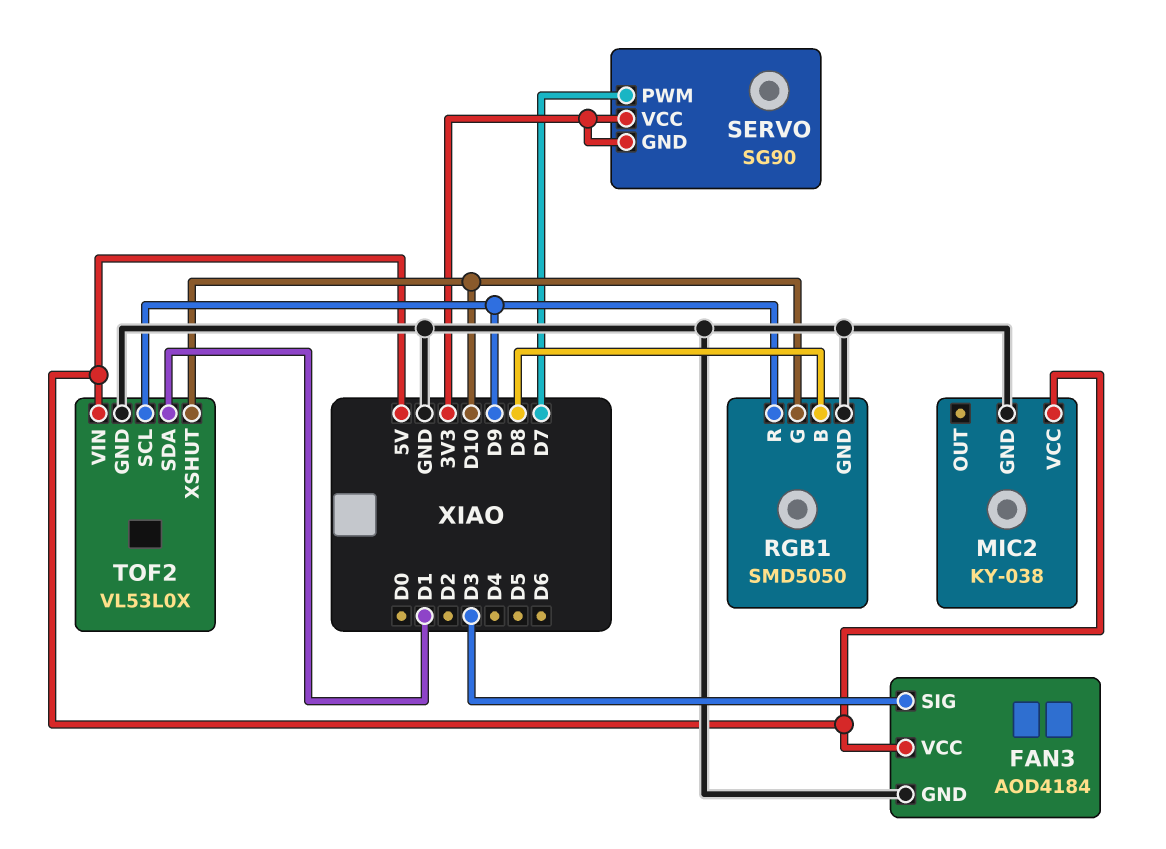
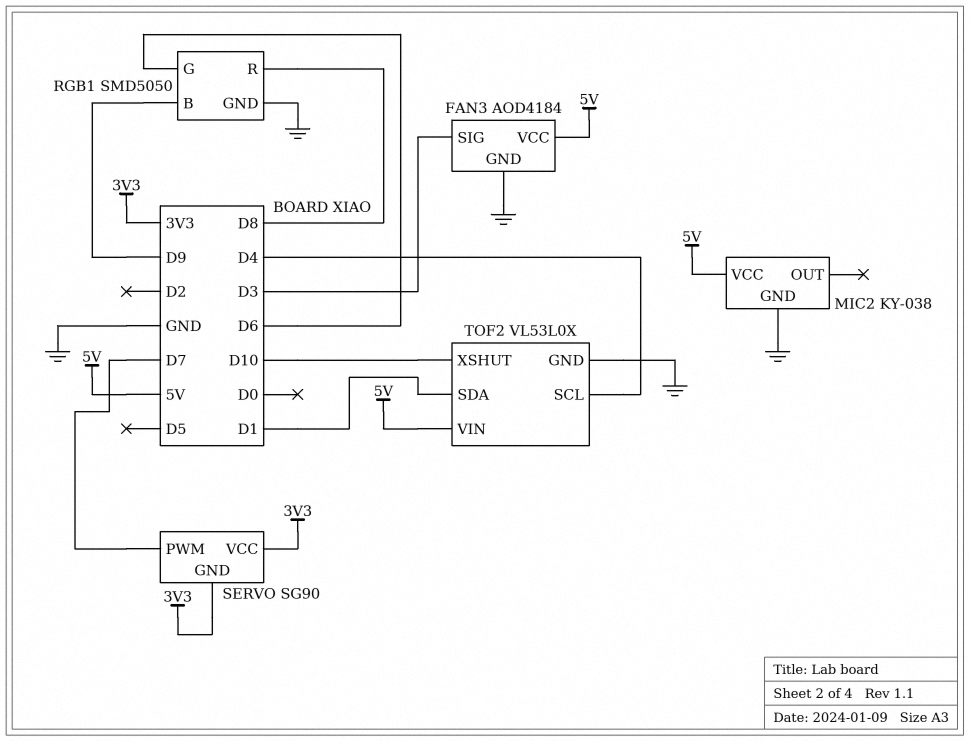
RGB1 pin B: D8 -> D9
RGB1 pin G: D10 -> D6
RGB1 pin R: D9 -> D8
TOF2 pin SCL: D9 -> D4

